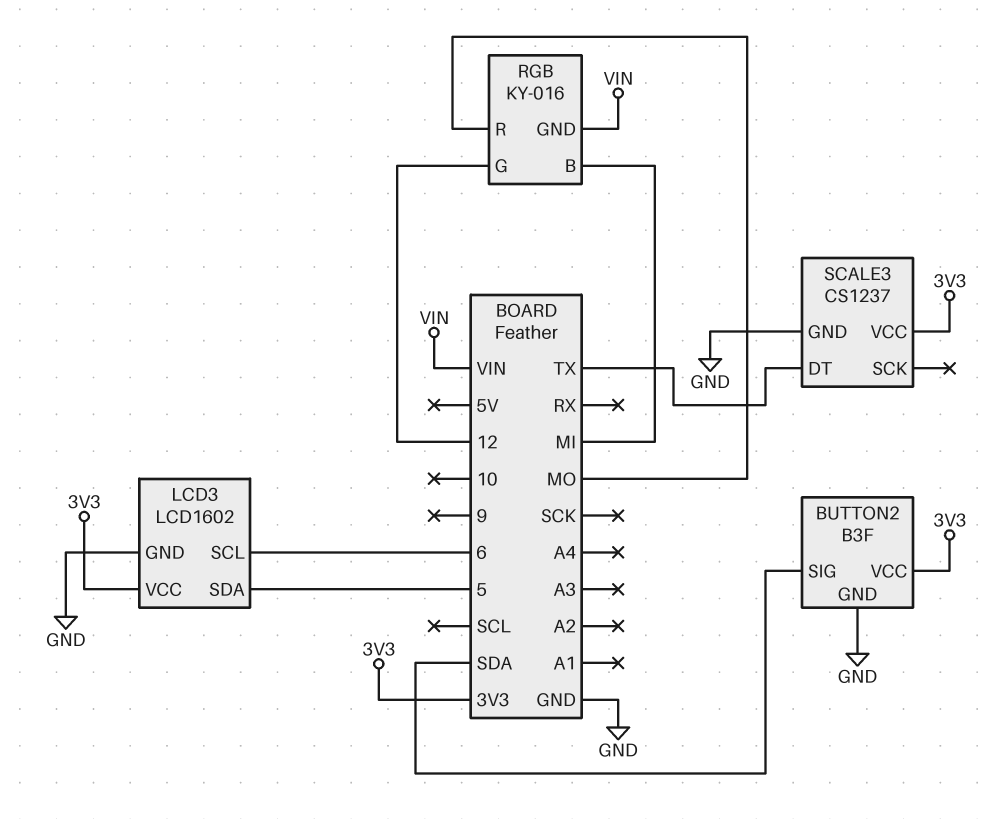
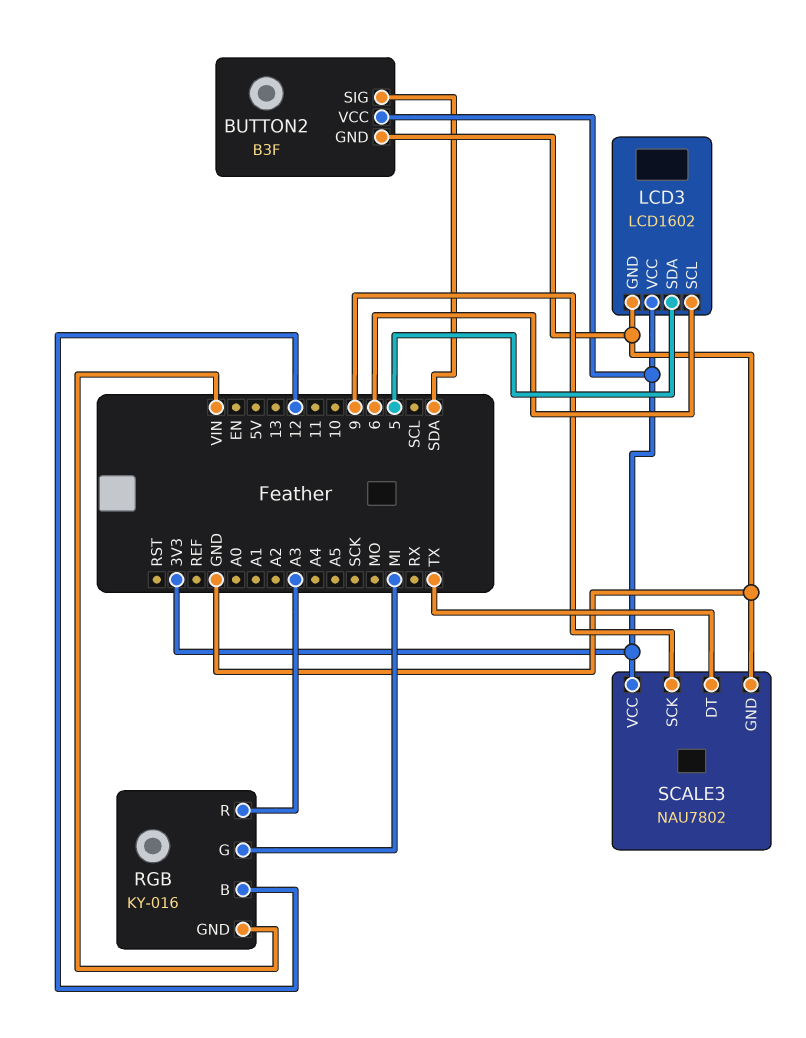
RGB pin B: MI -> 12
RGB pin G: 12 -> MI
RGB pin R: MO -> A3
SCALE3: CS1237 -> NAU7802
SCALE3 pin SCK: none -> 9

